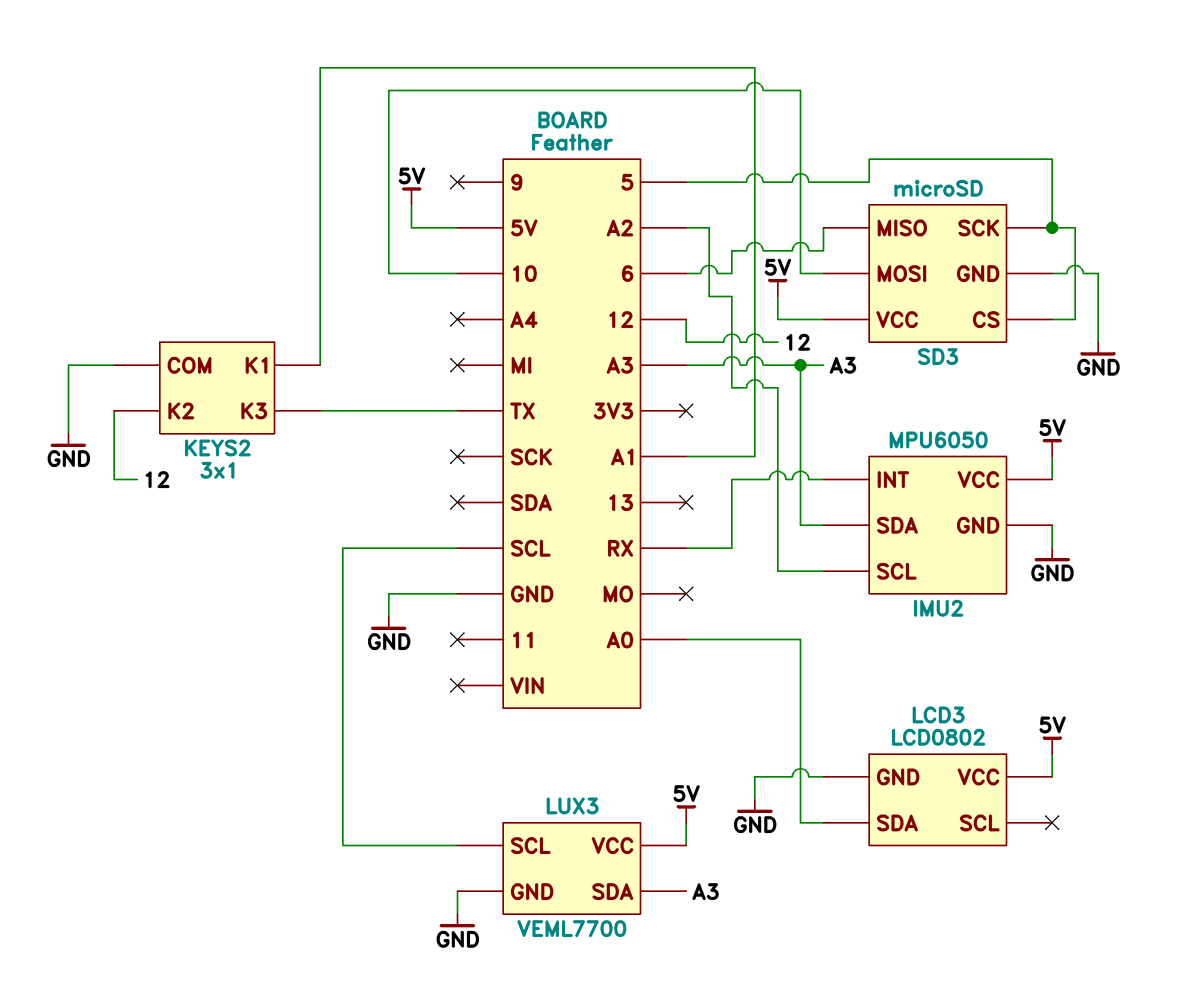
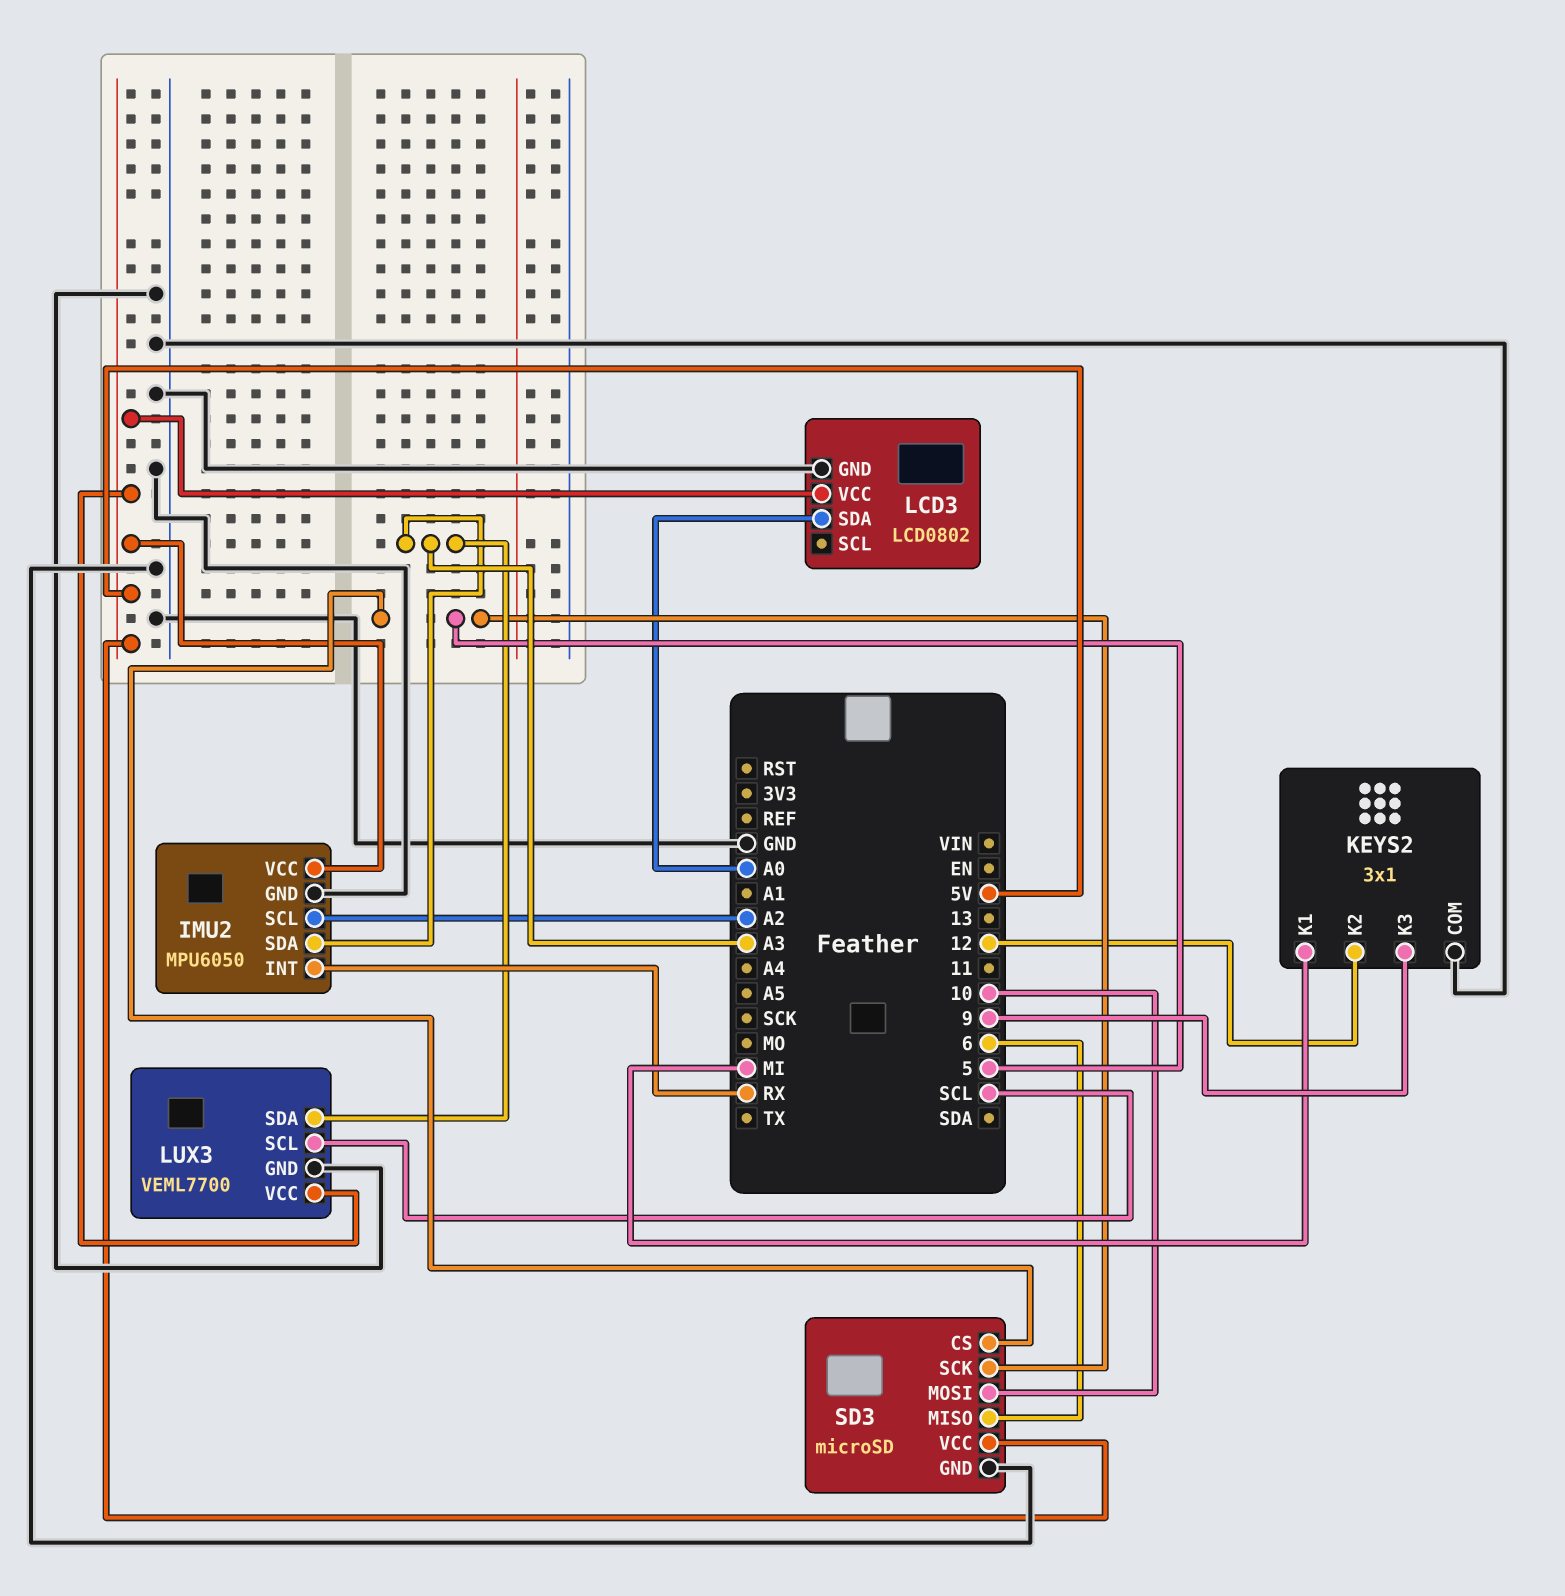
KEYS2 pin K1: A1 -> MI
KEYS2 pin K3: TX -> 9

